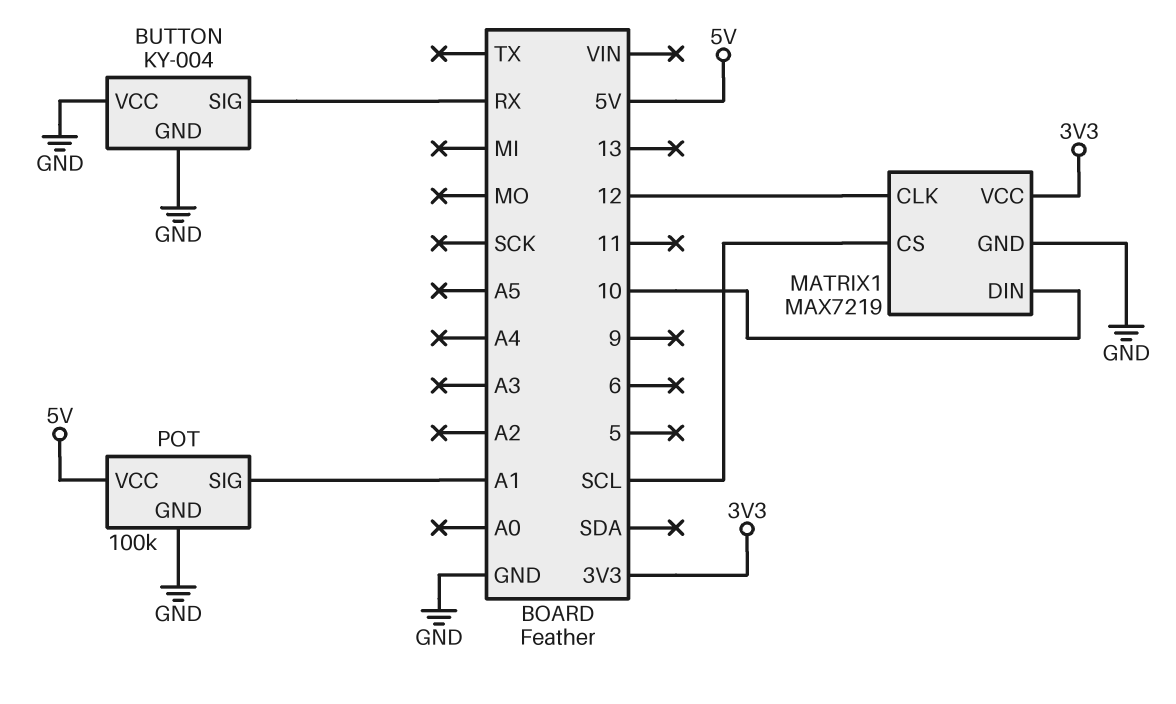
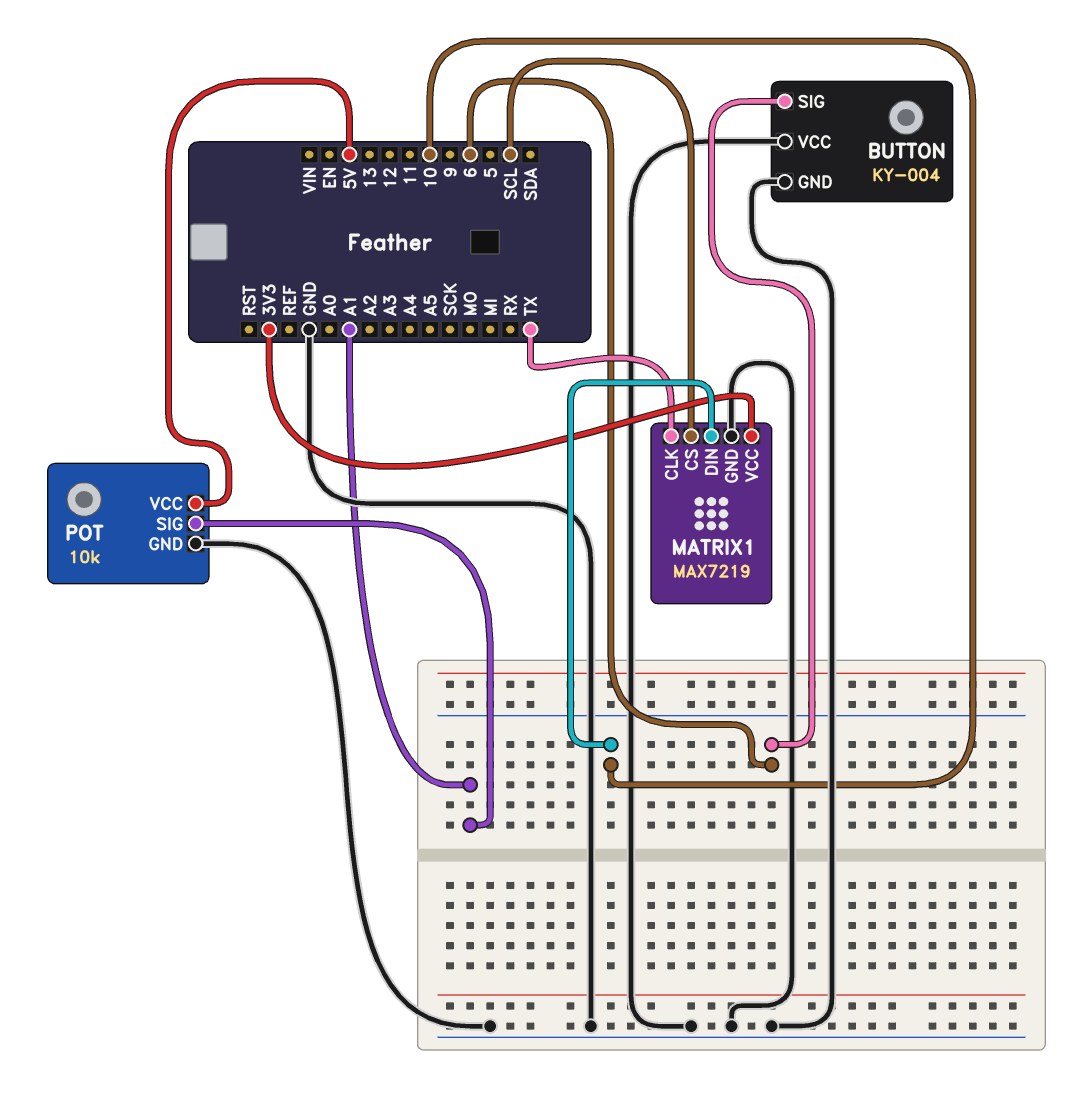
BUTTON pin SIG: RX -> 6
MATRIX1 pin CLK: 12 -> TX
POT: 100k -> 10k

